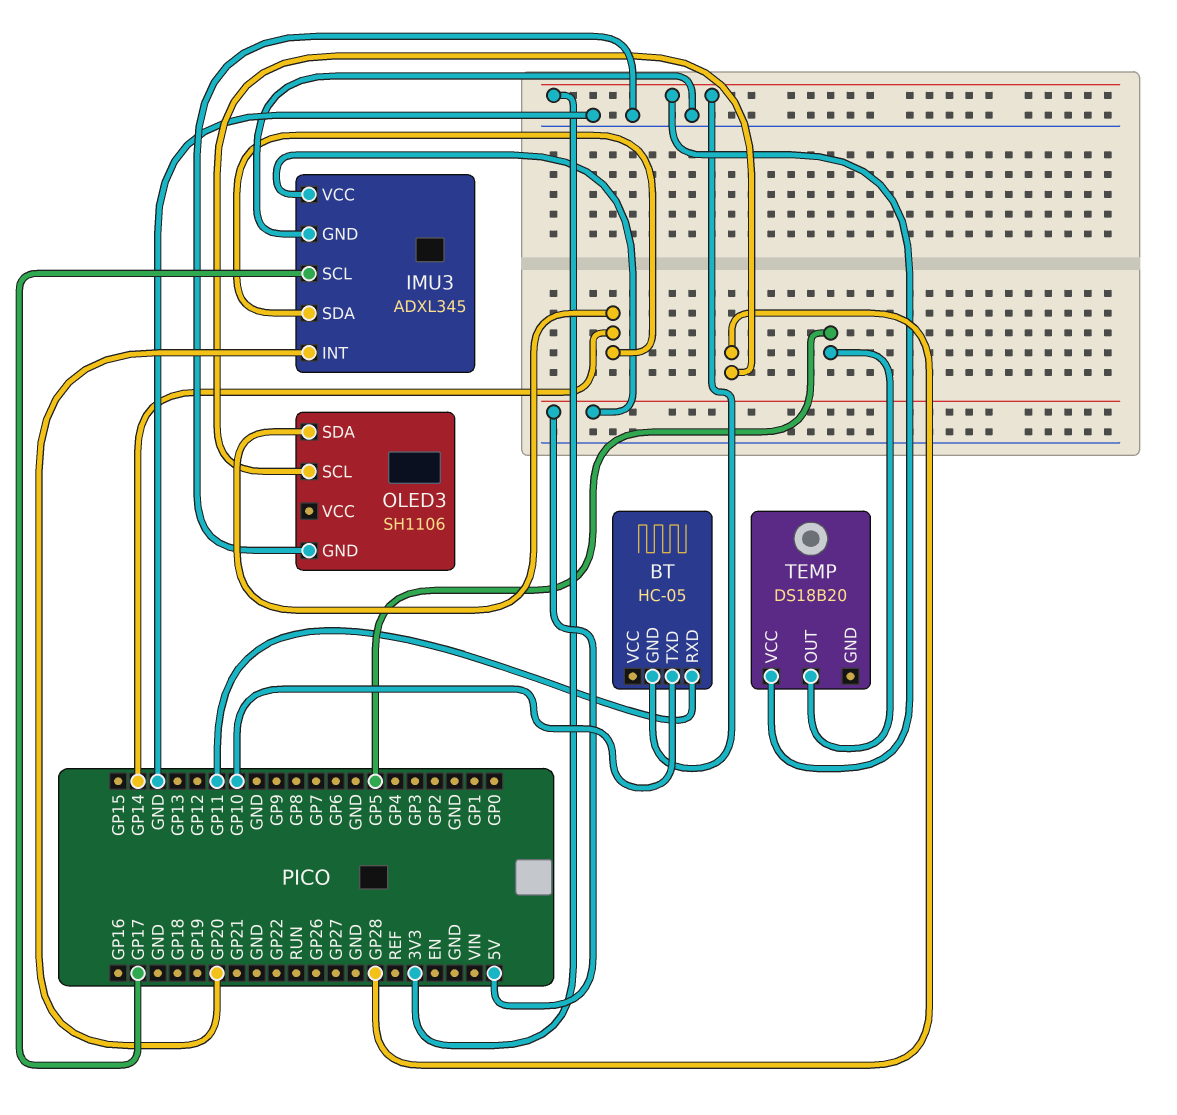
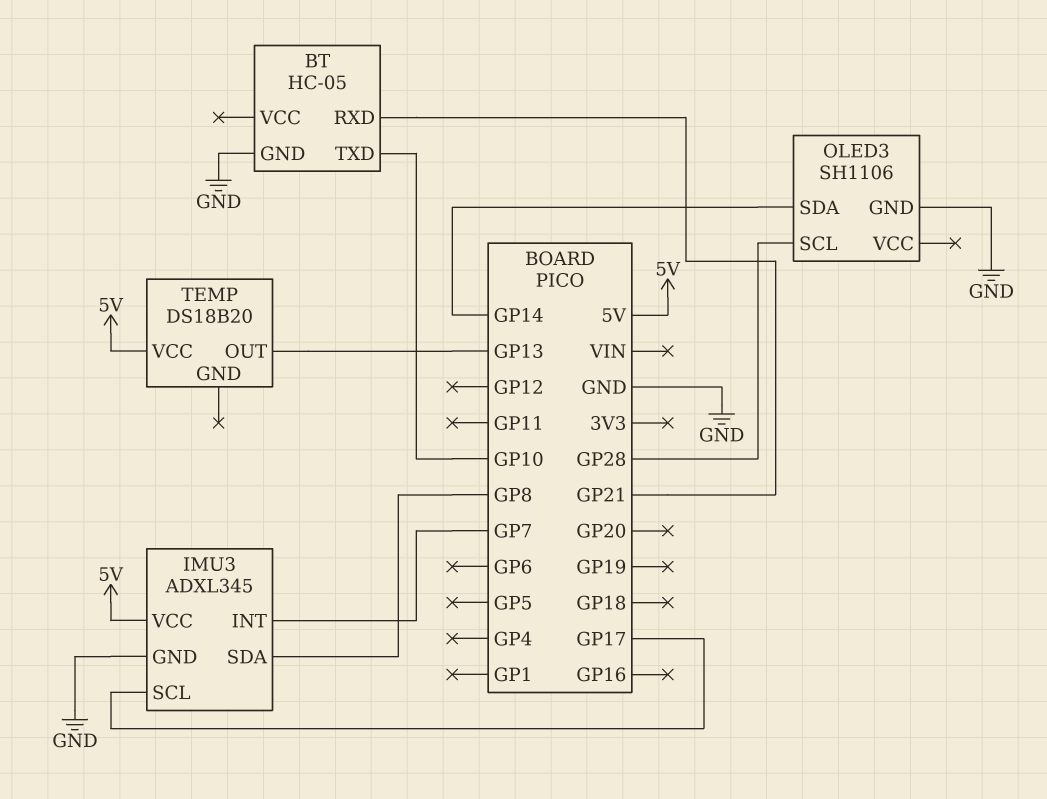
BT pin GND: 3V3 -> GND
BT pin RXD: GP11 -> GP21
IMU3 pin INT: GP20 -> GP7
IMU3 pin SDA: GP14 -> GP8
TEMP pin OUT: GP5 -> GP13
TEMP pin VCC: 3V3 -> 5V

